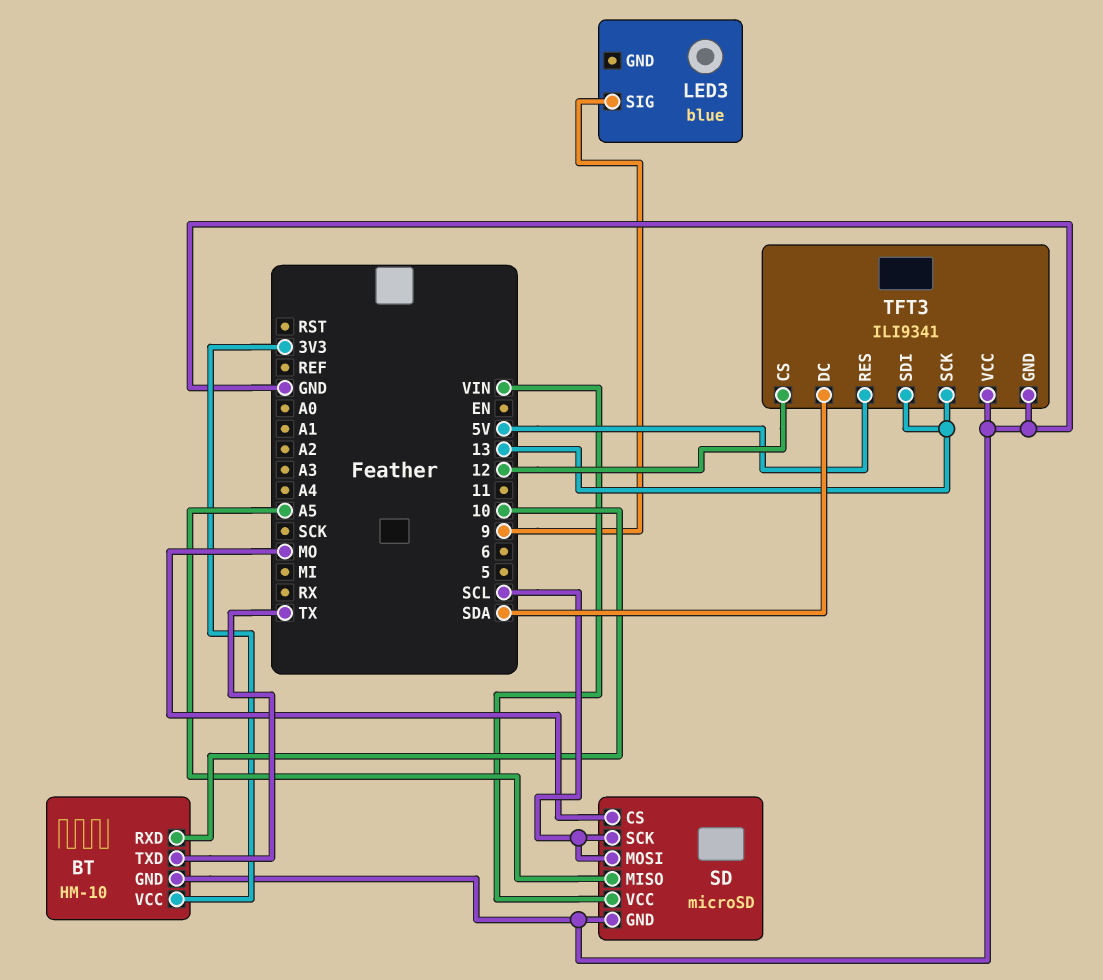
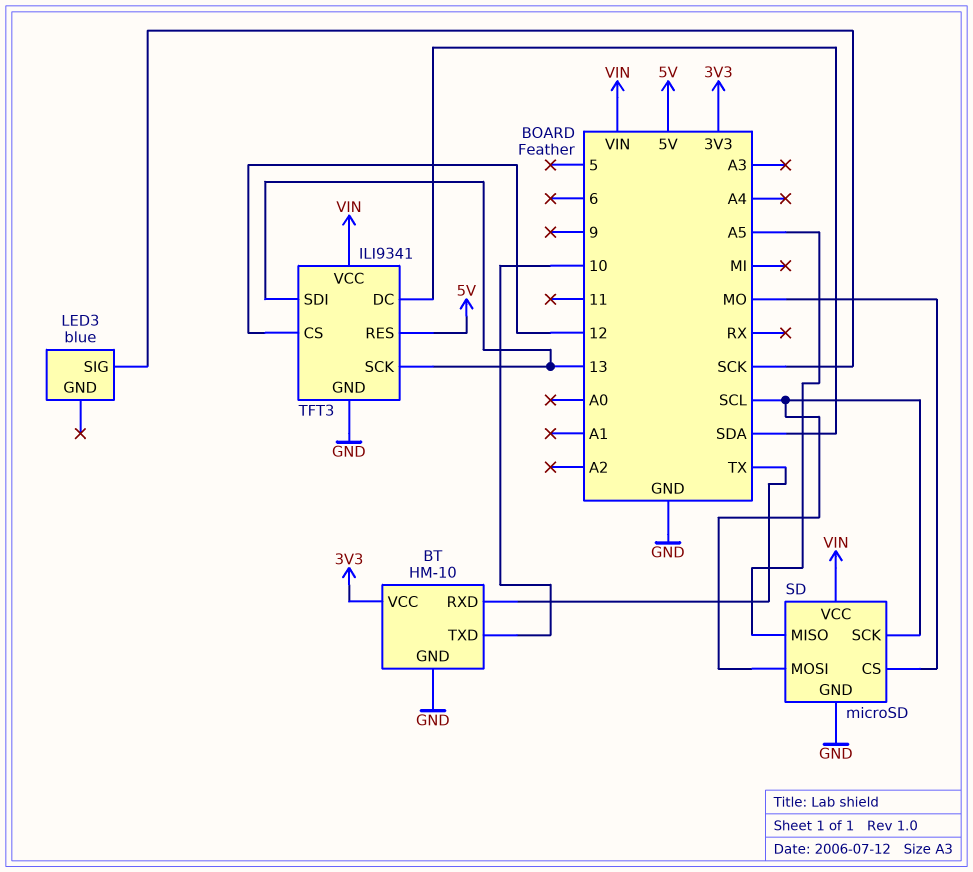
BT pin RXD: 10 -> TX
BT pin TXD: TX -> 10
LED3 pin SIG: 9 -> SCK
TFT3 pin VCC: GND -> VIN

